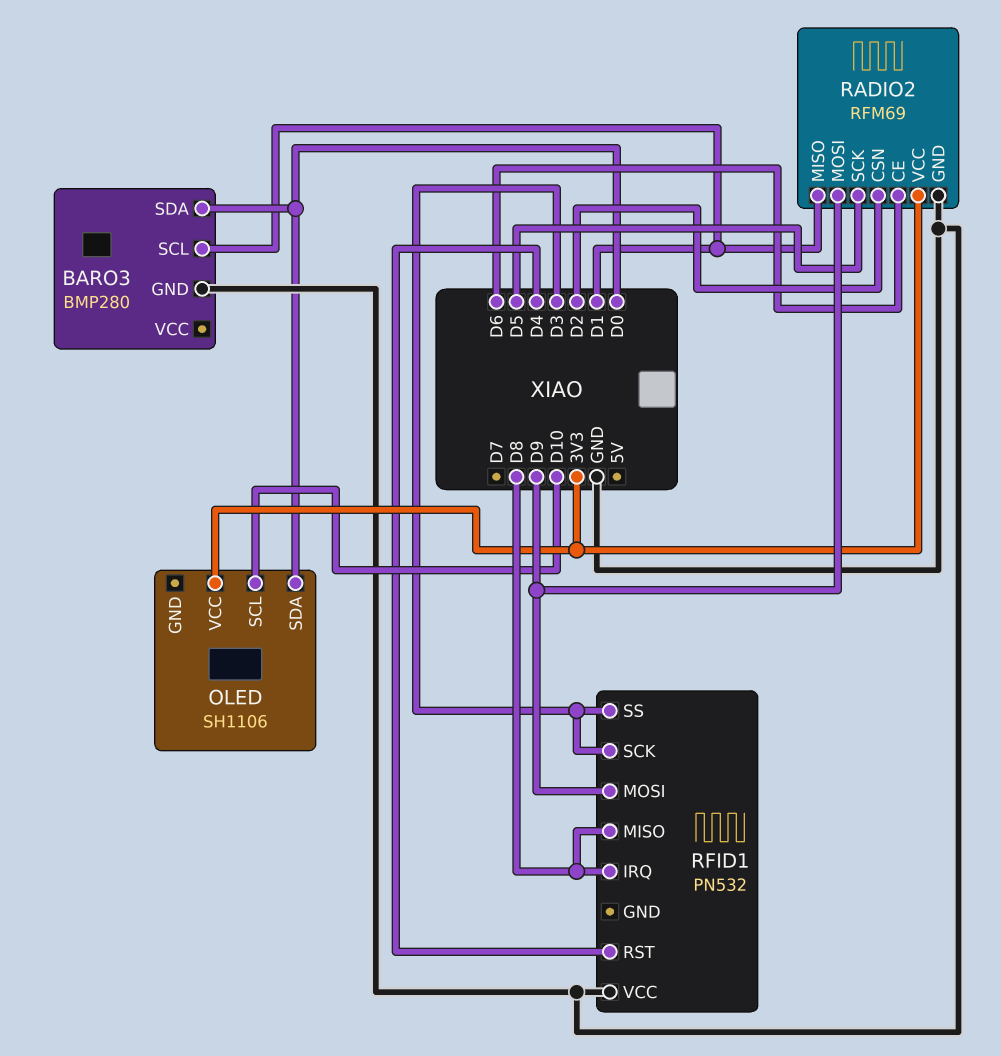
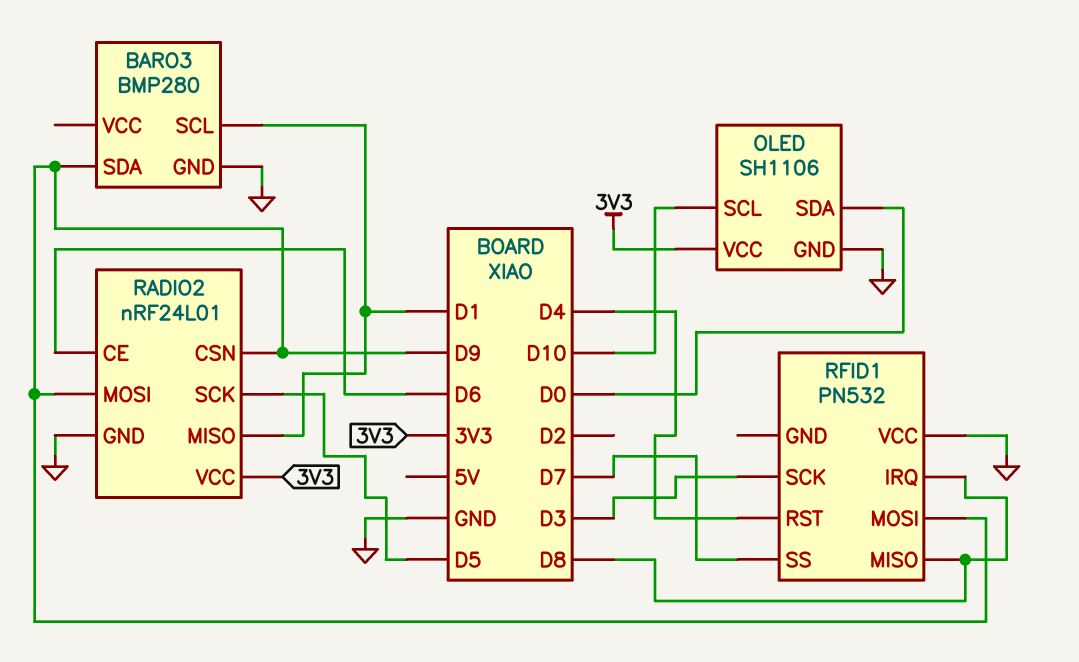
BARO3 pin SDA: D0 -> D9
OLED pin GND: none -> GND
RADIO2: RFM69 -> nRF24L01
RADIO2 pin CSN: D2 -> D9
RFID1 pin SS: D3 -> D7

